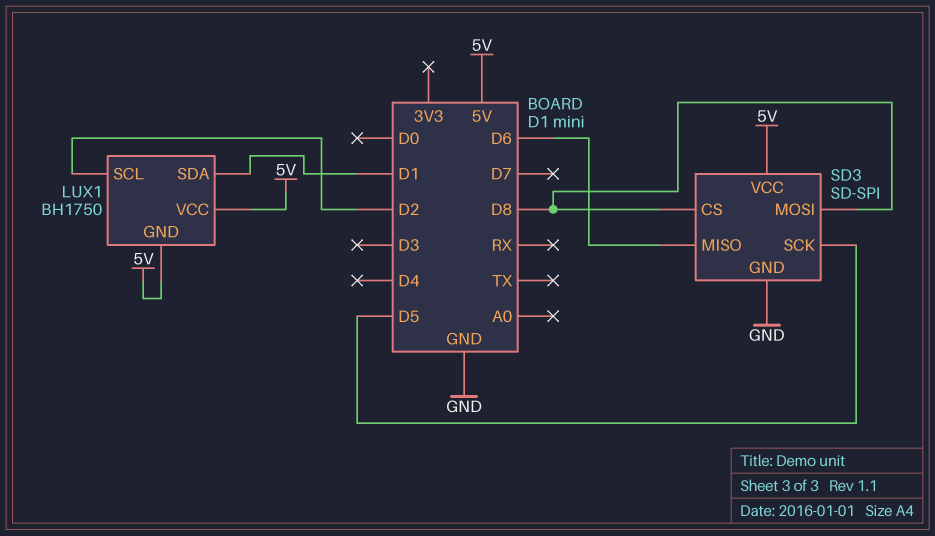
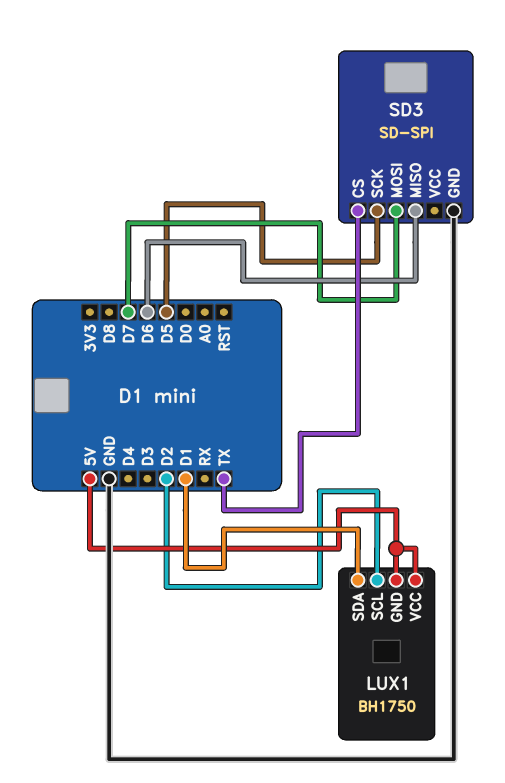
SD3 pin CS: D8 -> TX
SD3 pin MOSI: D8 -> D7
SD3 pin VCC: 5V -> none

